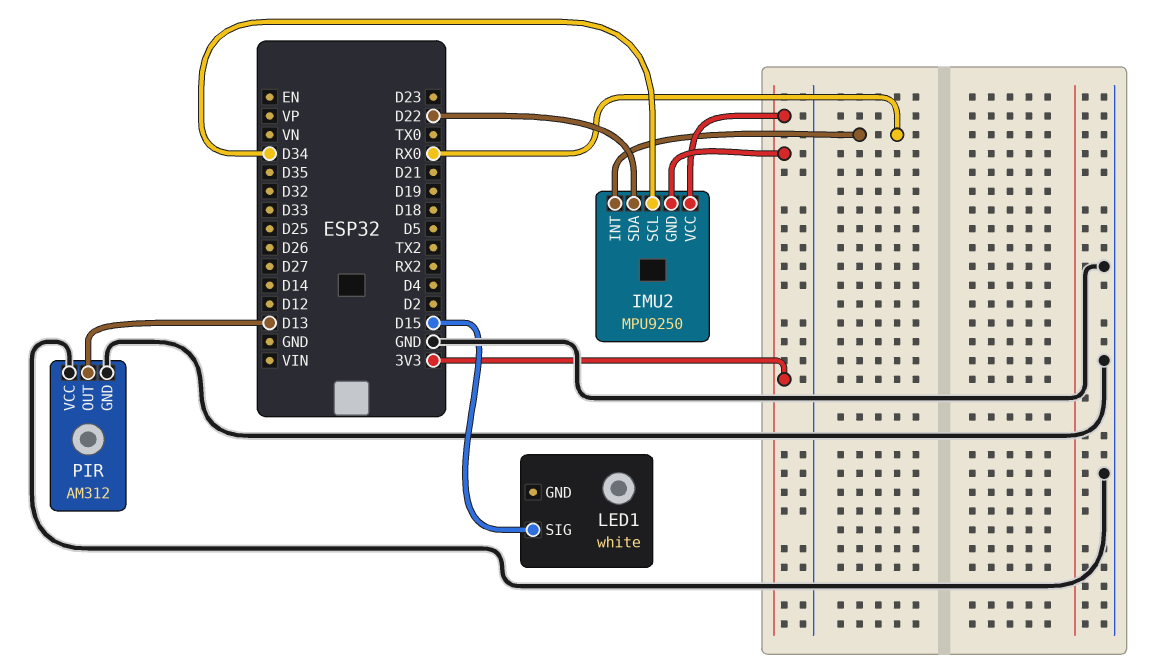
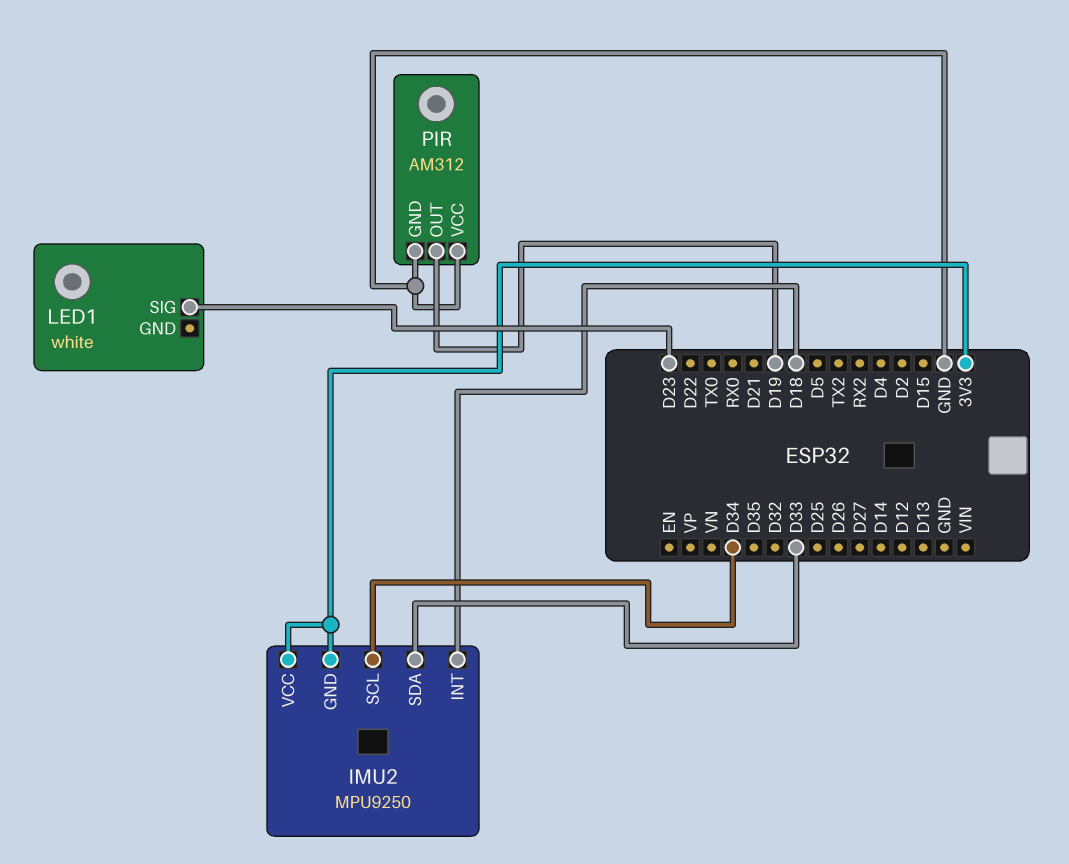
IMU2 pin INT: RX0 -> D18
IMU2 pin SDA: D22 -> D33
LED1 pin SIG: D15 -> D23
PIR pin OUT: D13 -> D19

